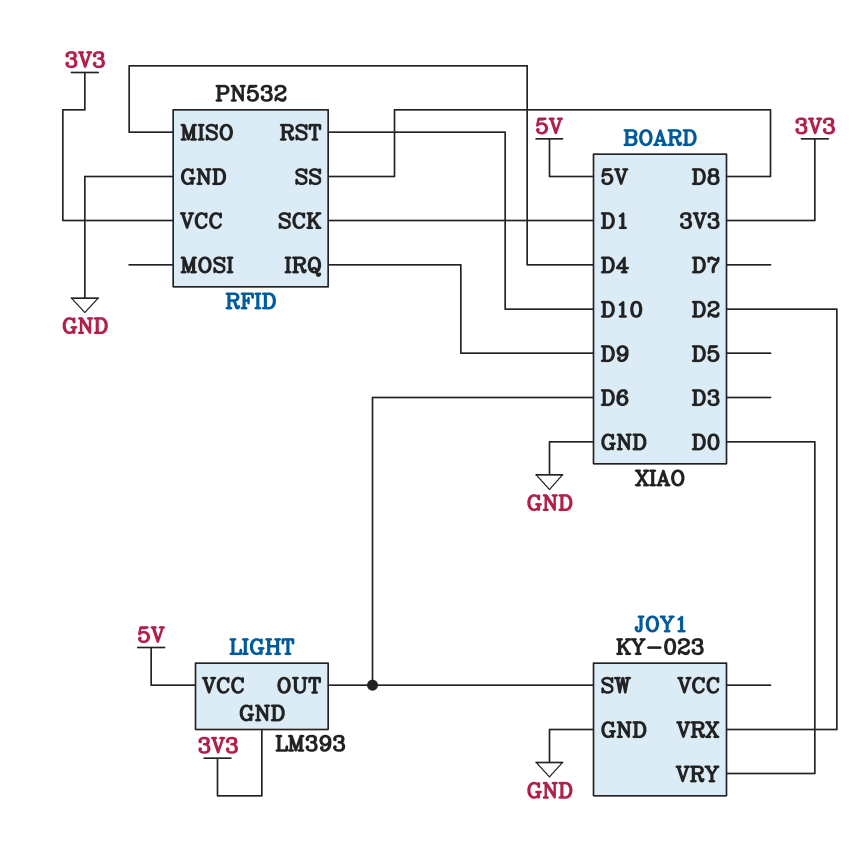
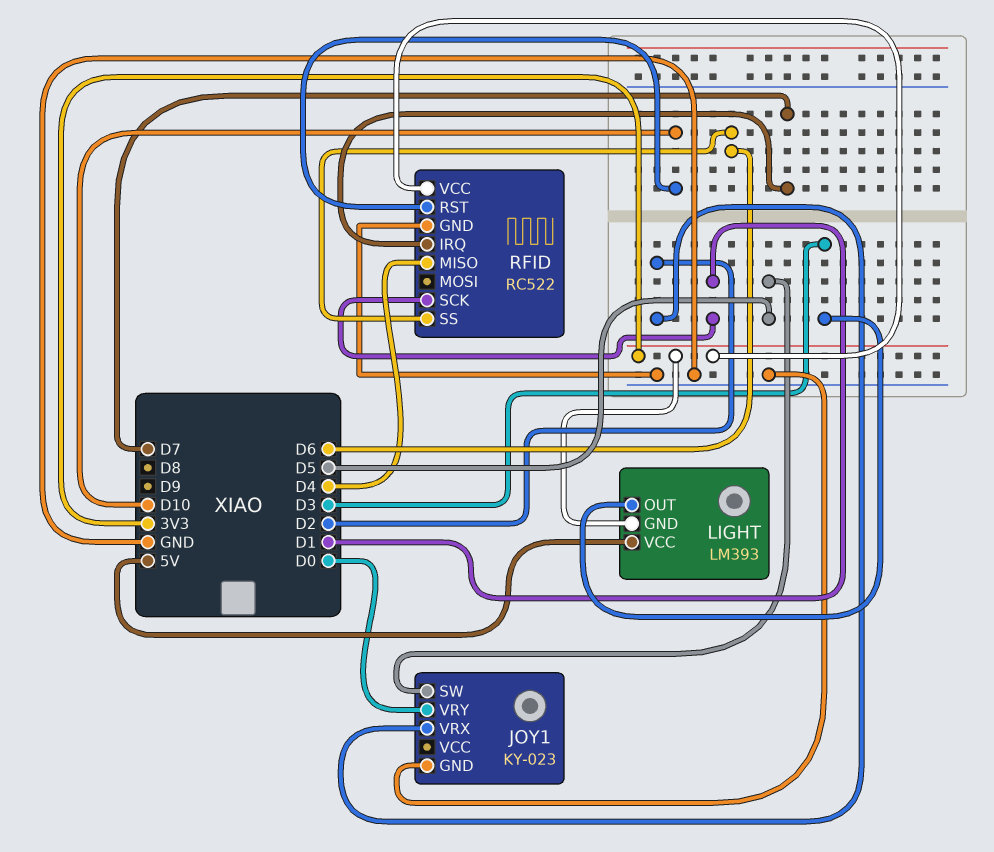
JOY1 pin SW: D6 -> D5
LIGHT pin OUT: D6 -> D3
RFID: PN532 -> RC522
RFID pin IRQ: D9 -> D7
RFID pin SS: D8 -> D6

